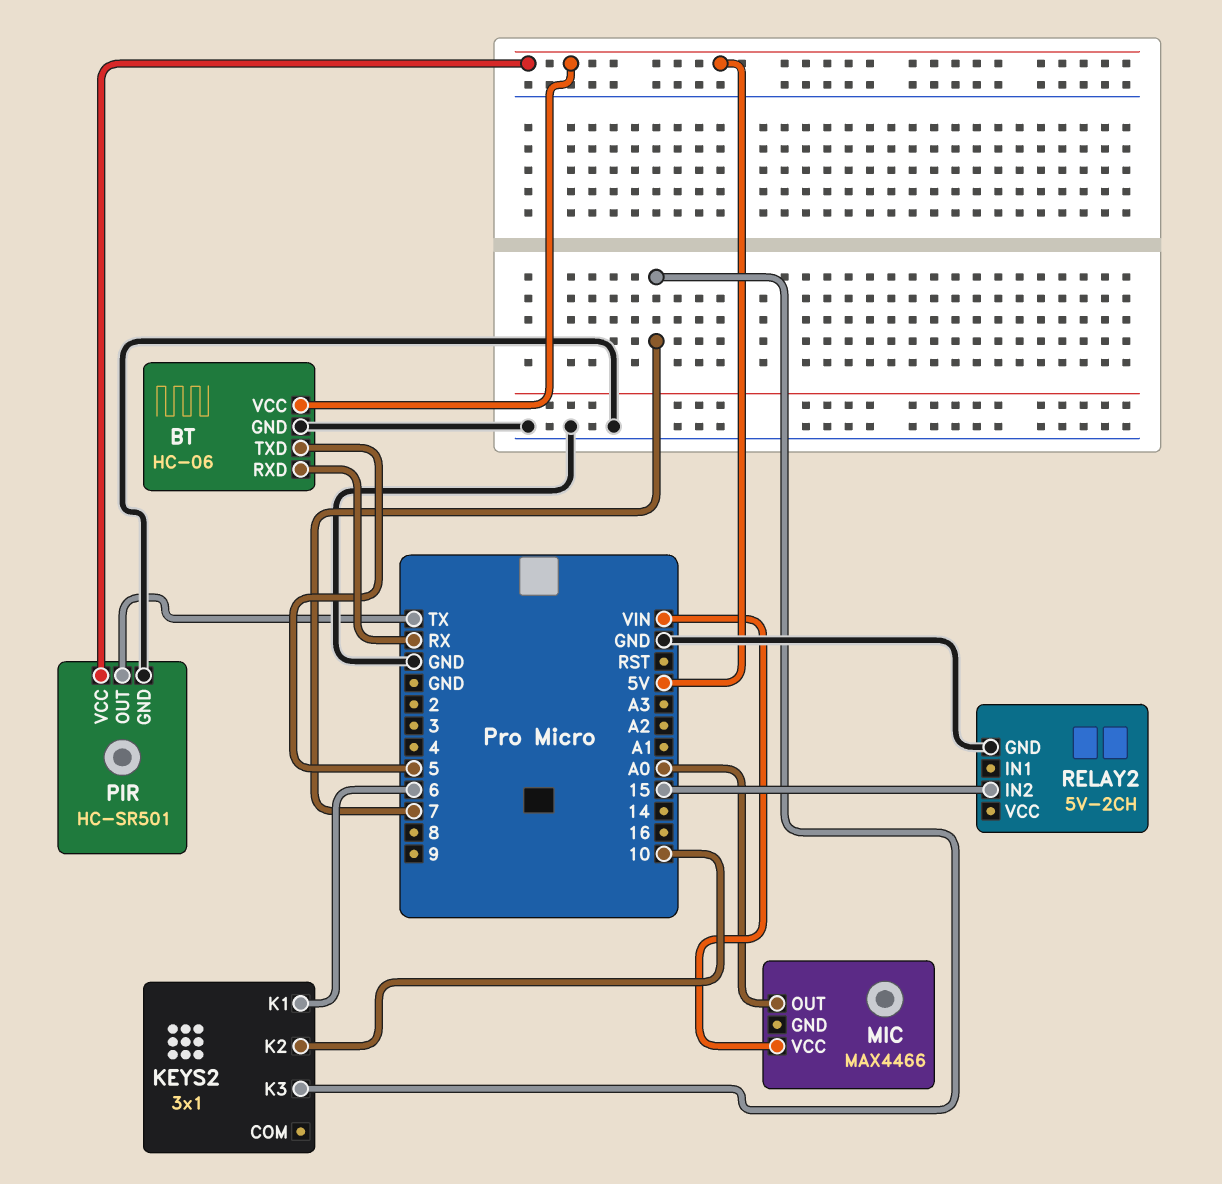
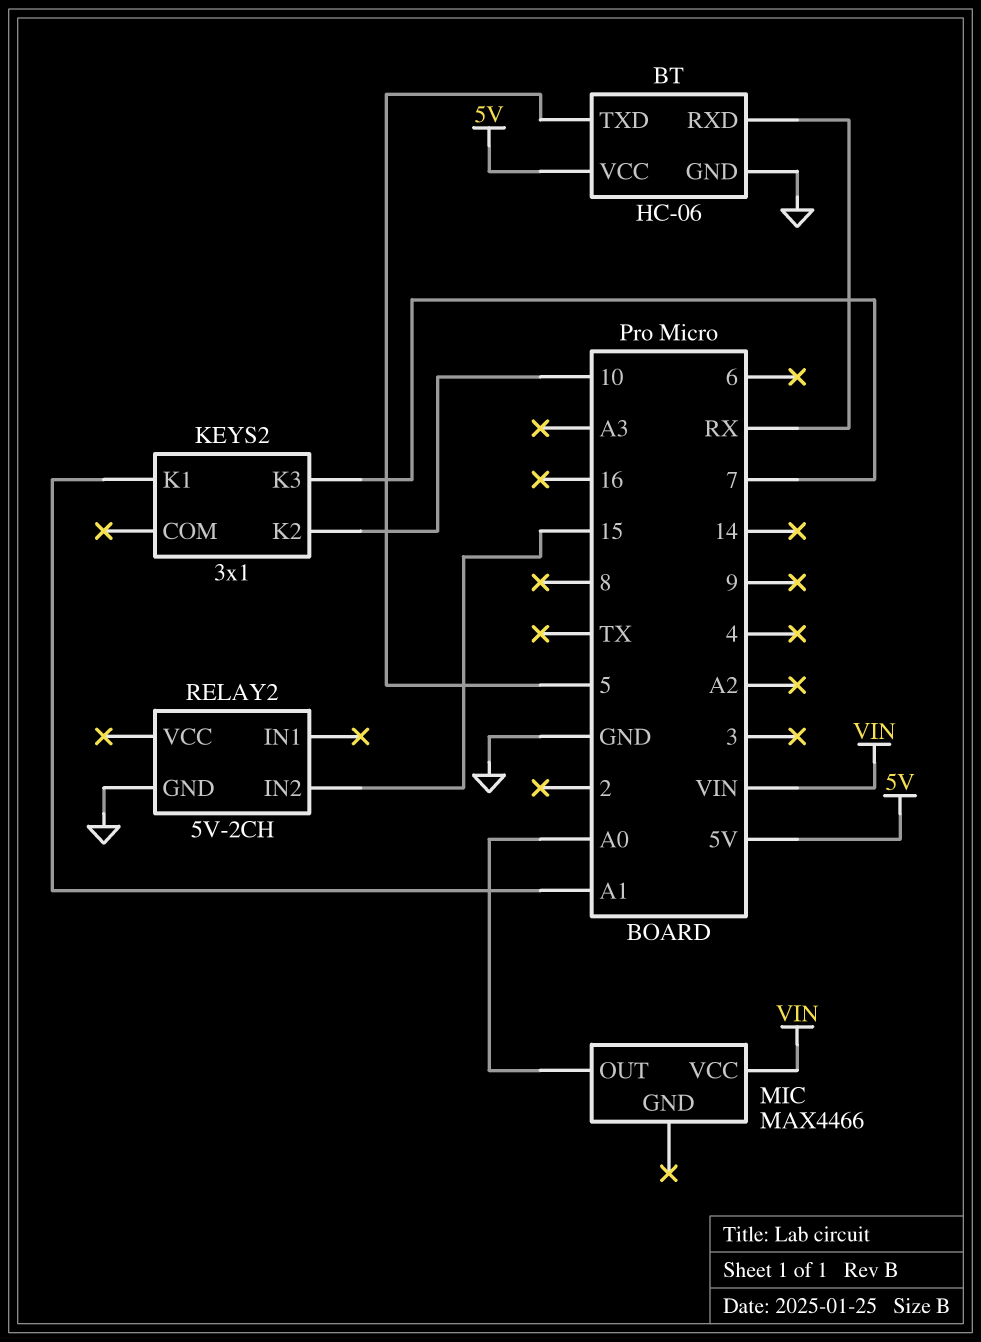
KEYS2 pin K1: 6 -> A1
PIR: HC-SR501 -> none
PIR pin GND: GND -> none
PIR pin OUT: TX -> none
PIR pin VCC: 5V -> none

